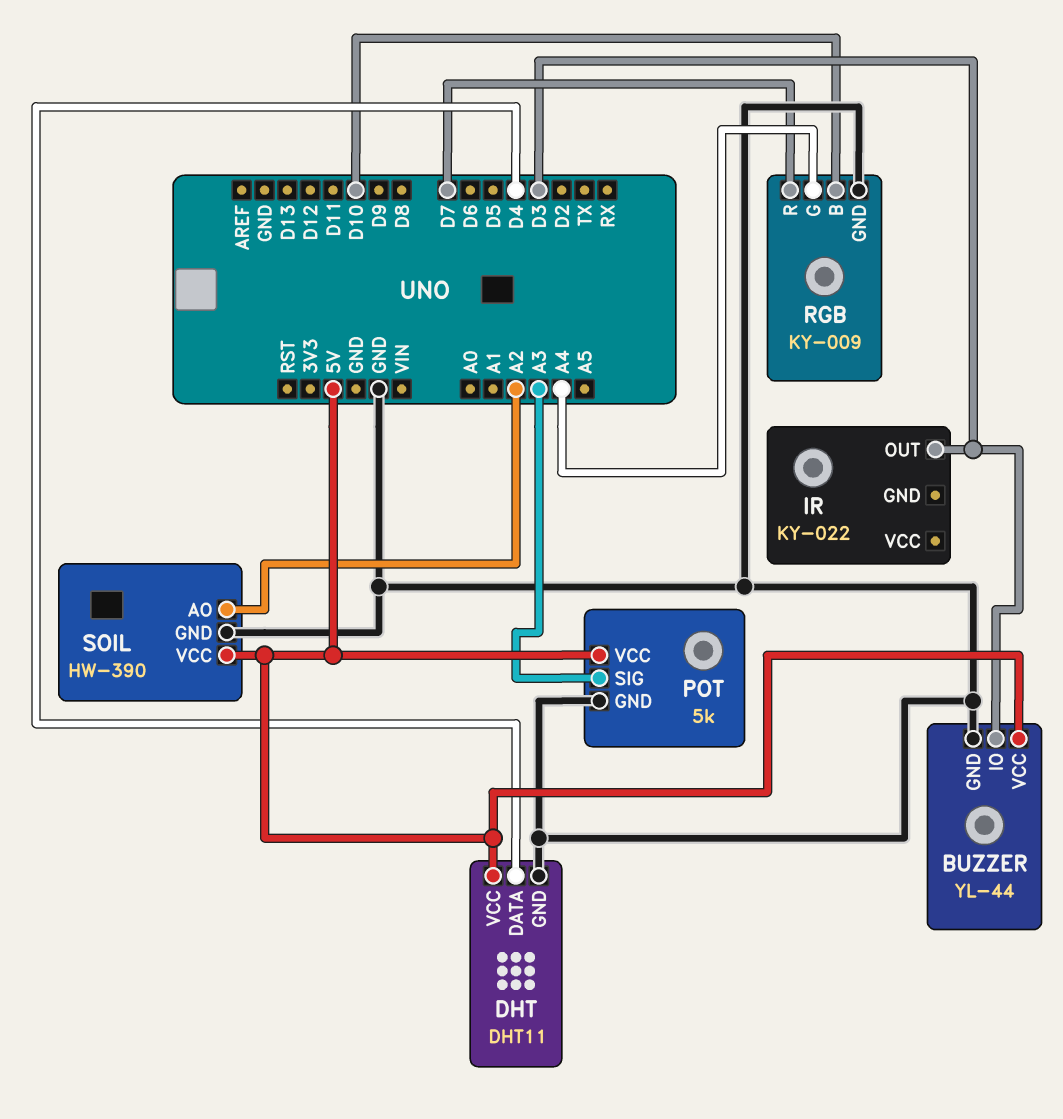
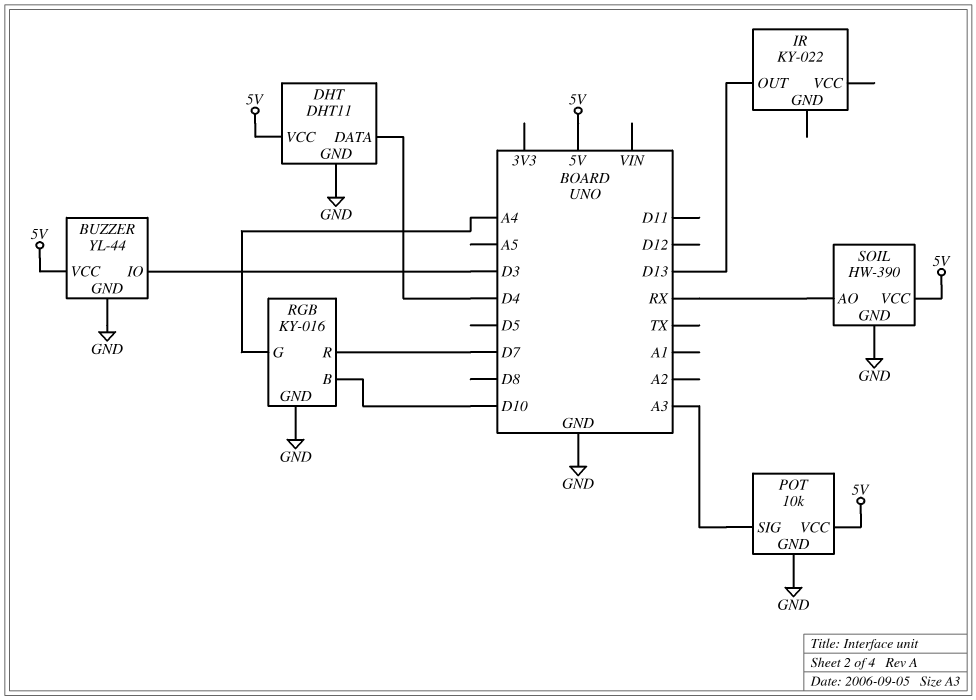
IR pin OUT: D3 -> D13
POT: 5k -> 10k
RGB: KY-009 -> KY-016
SOIL pin AO: A2 -> RX

